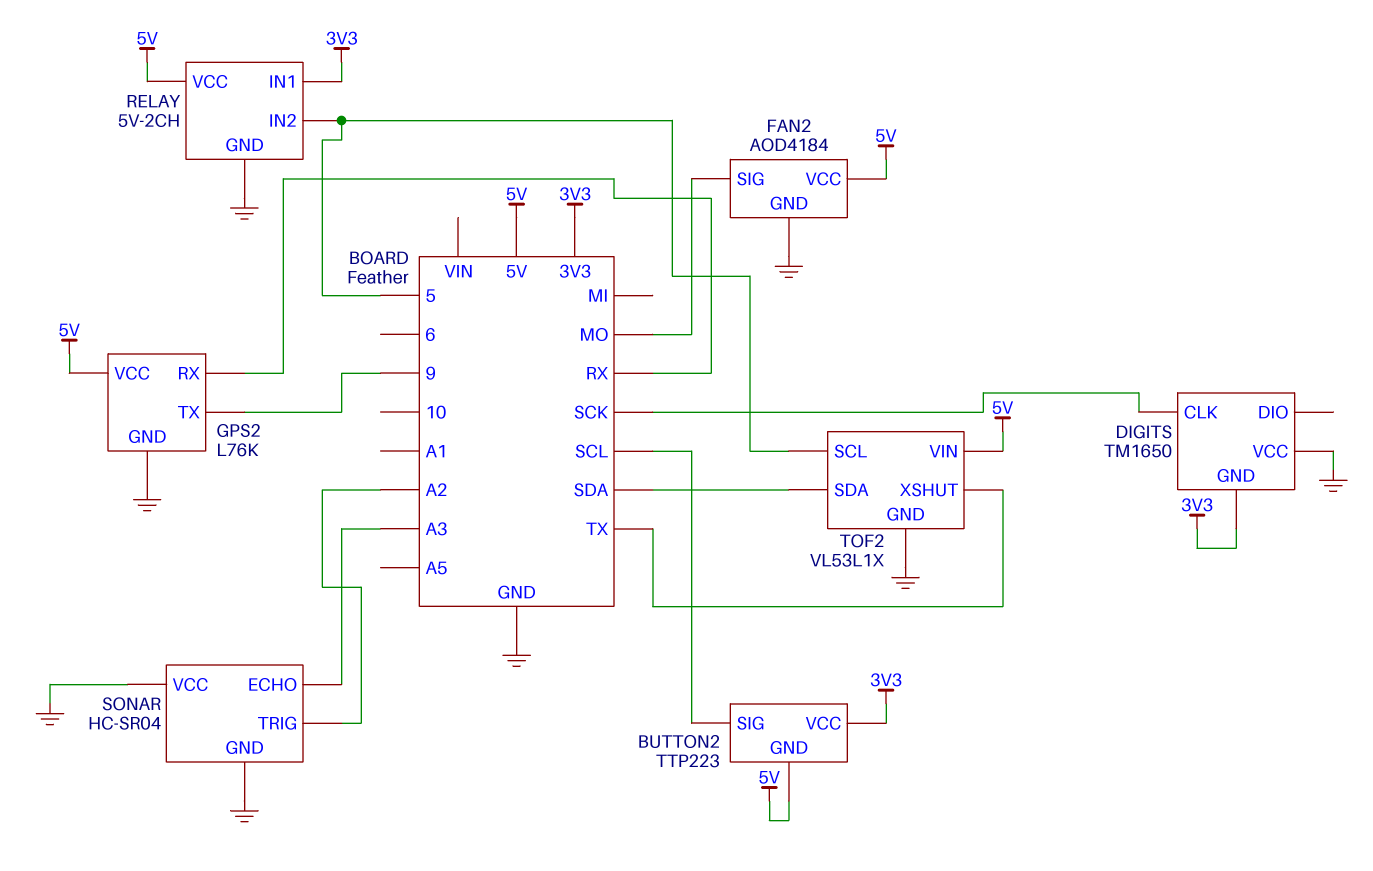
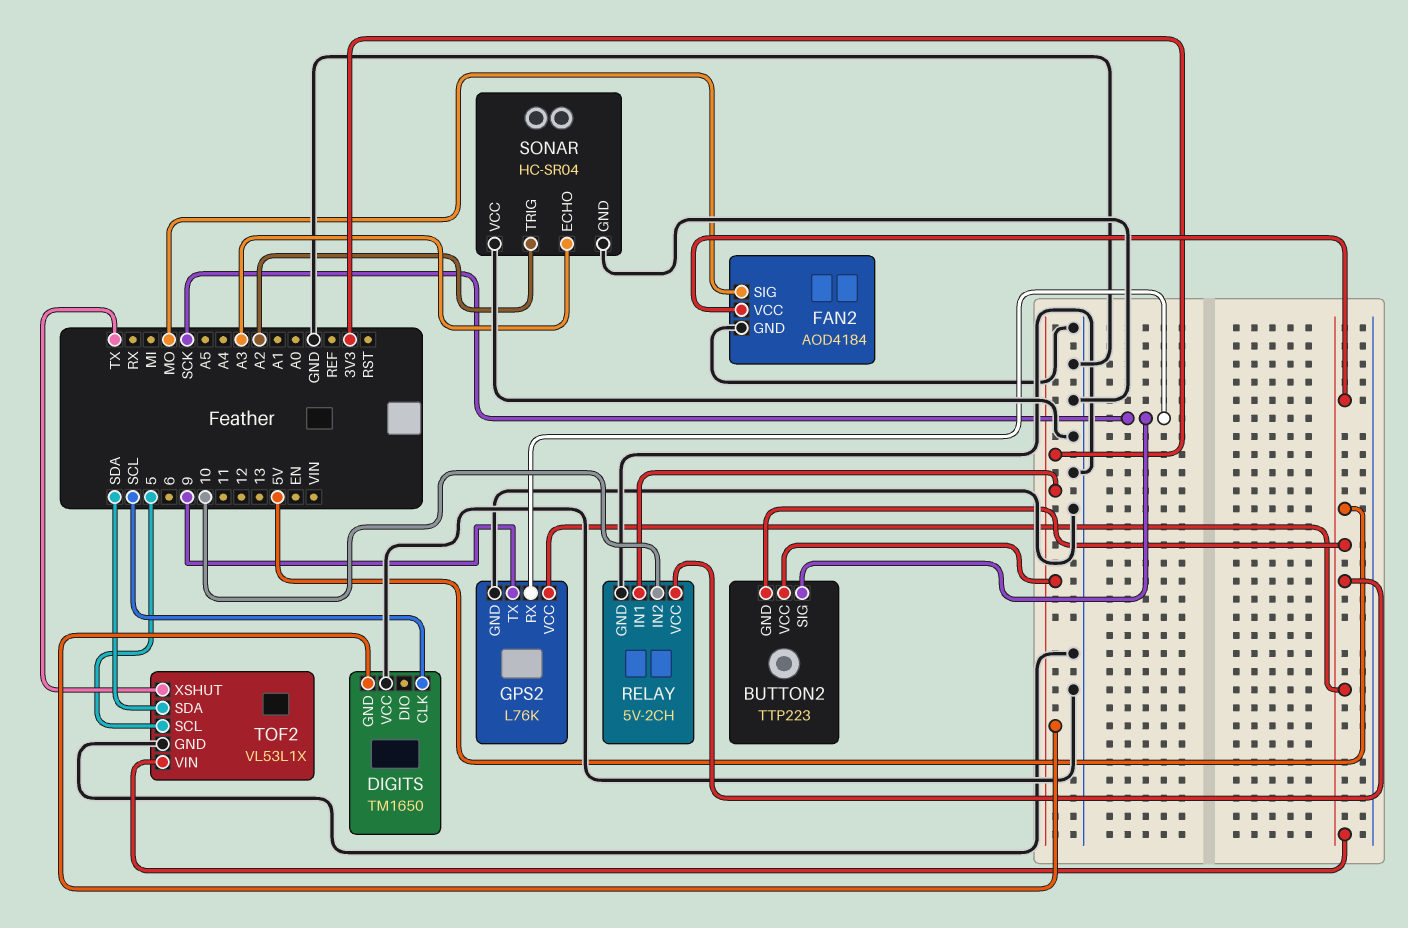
BUTTON2 pin SIG: SCL -> SCK
DIGITS pin CLK: SCK -> SCL
GPS2 pin RX: RX -> SCK
RELAY pin IN2: 5 -> 10

